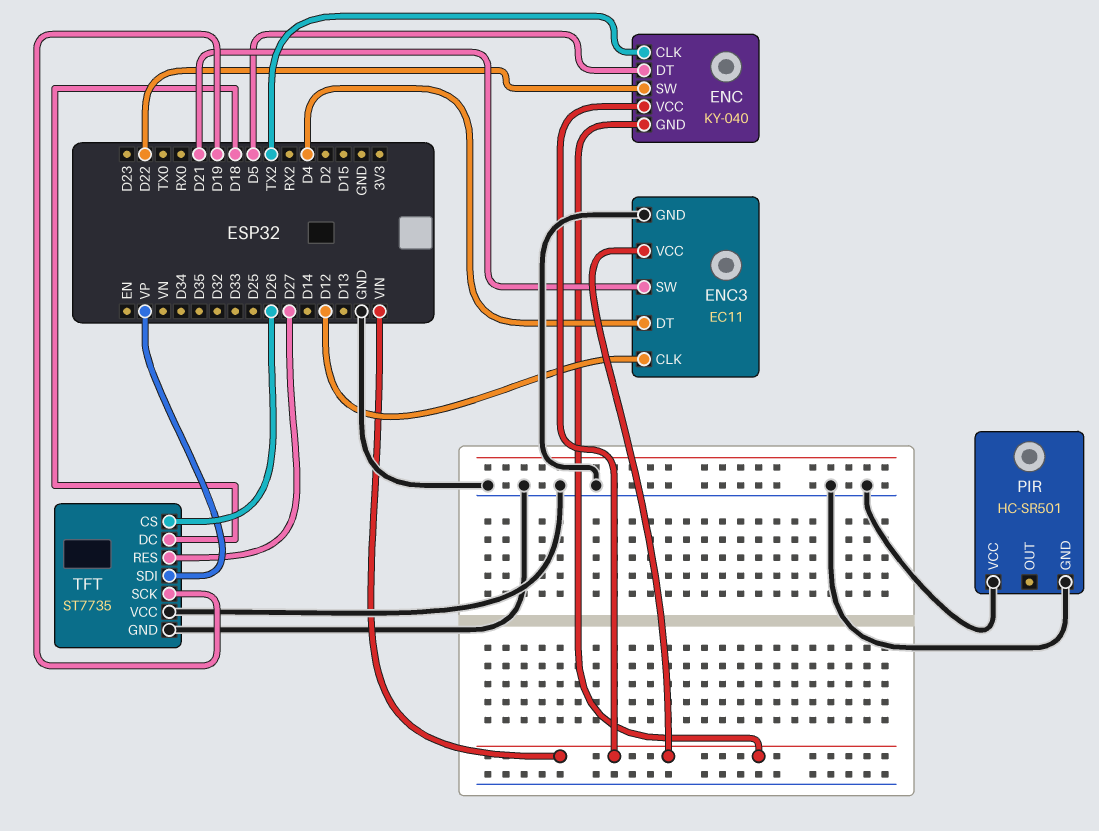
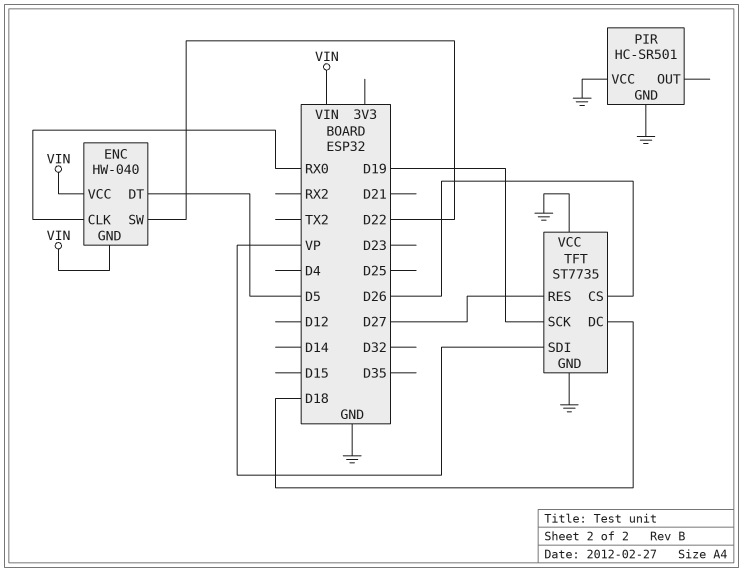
ENC: KY-040 -> HW-040
ENC pin CLK: TX2 -> RX0
ENC3: EC11 -> none
ENC3 pin CLK: D12 -> none
ENC3 pin DT: D4 -> none
ENC3 pin GND: GND -> none
ENC3 pin SW: D21 -> none
ENC3 pin VCC: VIN -> none

